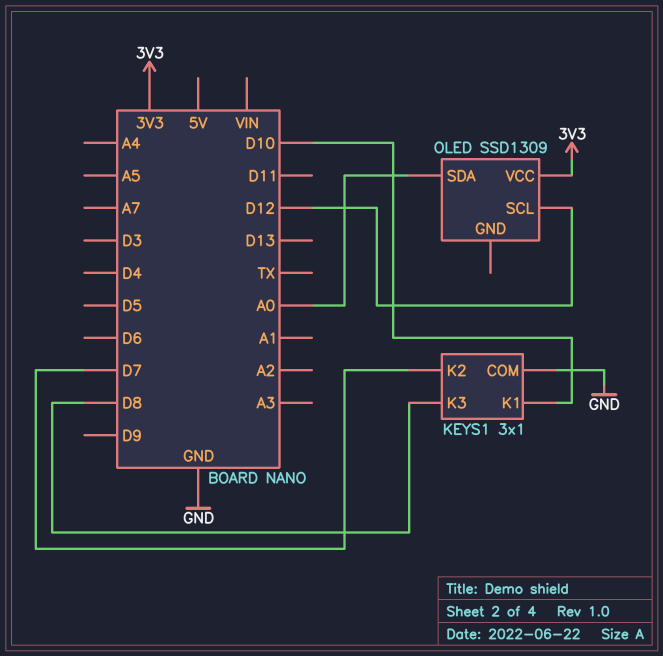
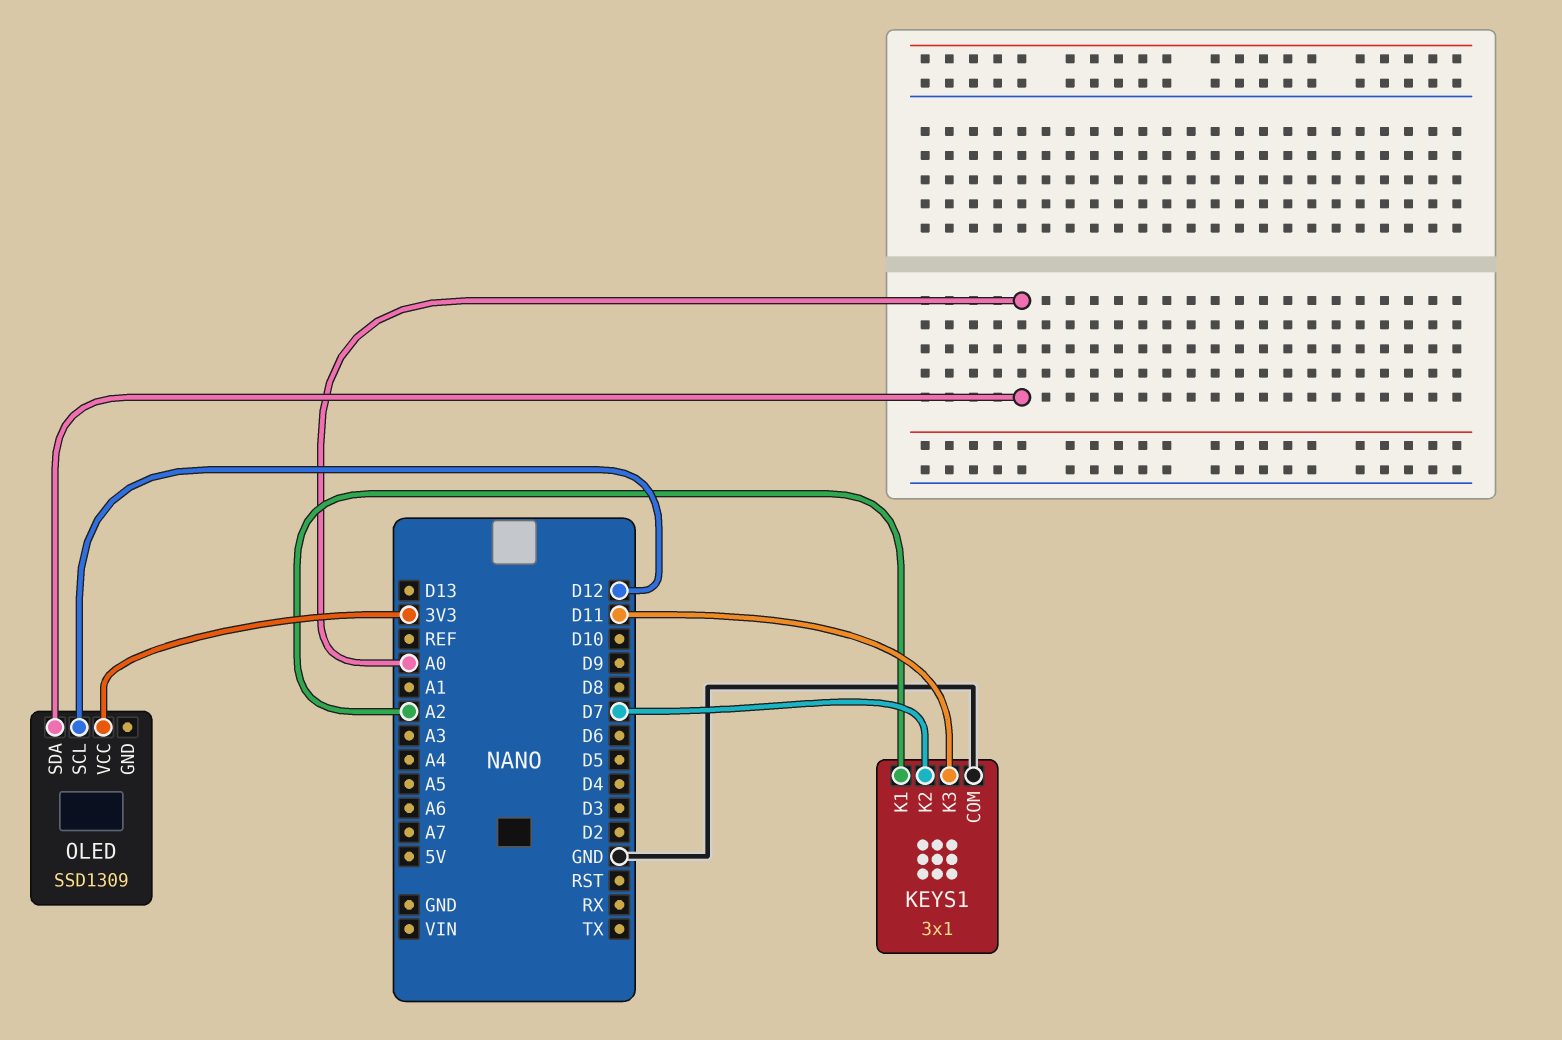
KEYS1 pin K1: D10 -> A2
KEYS1 pin K3: D8 -> D11

